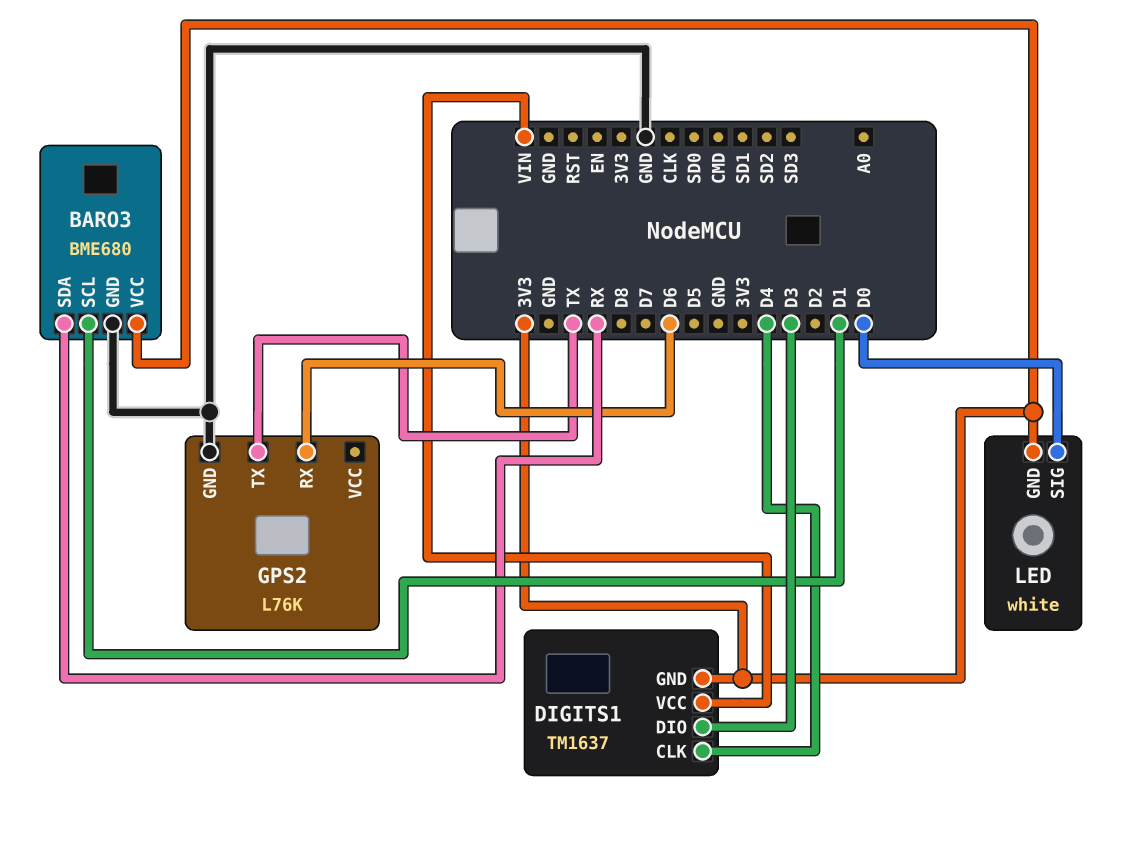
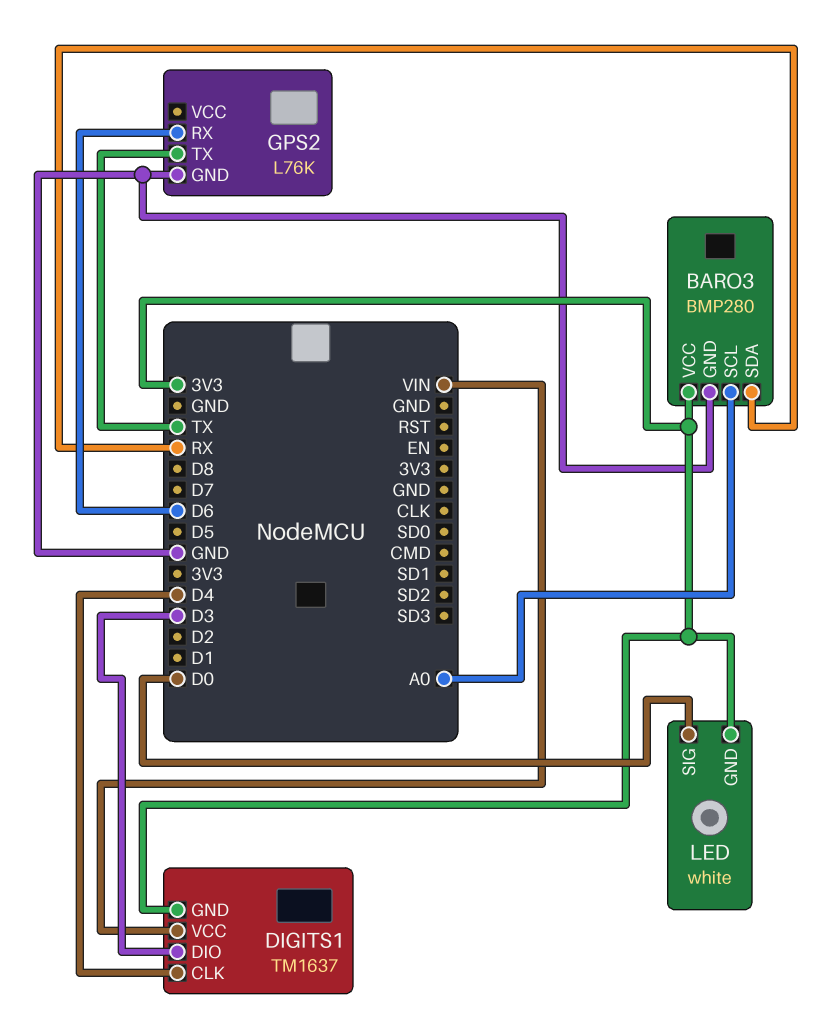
BARO3: BME680 -> BMP280
BARO3 pin SCL: D1 -> A0

